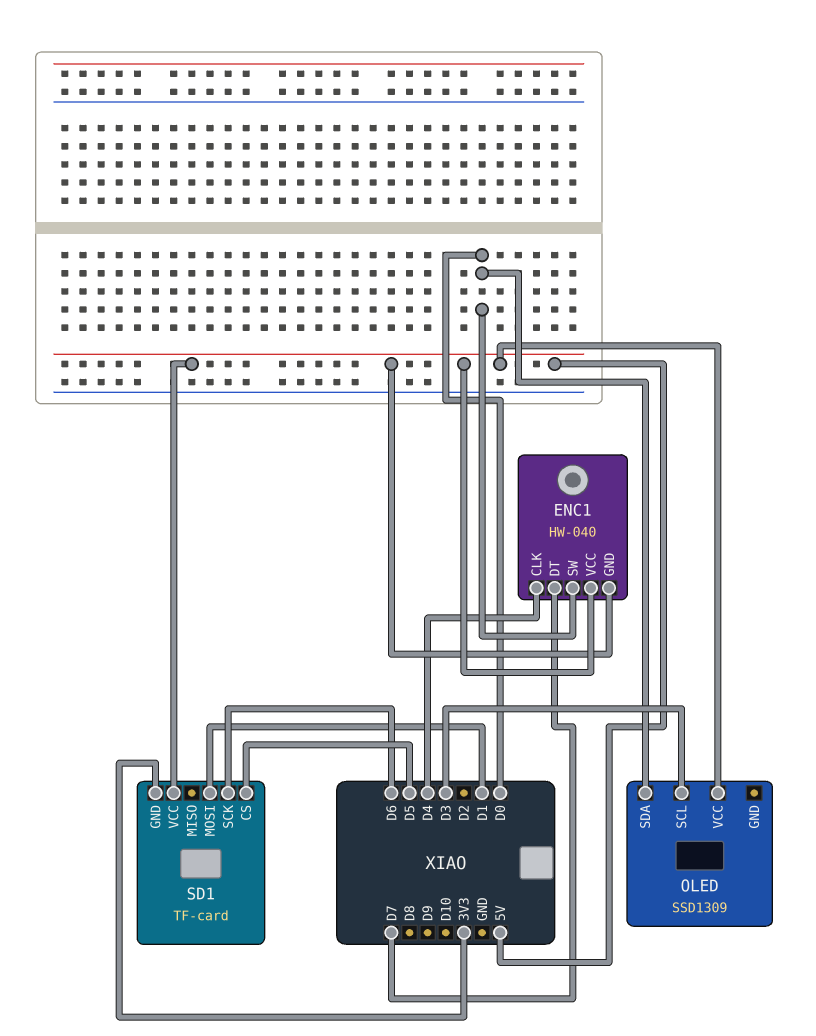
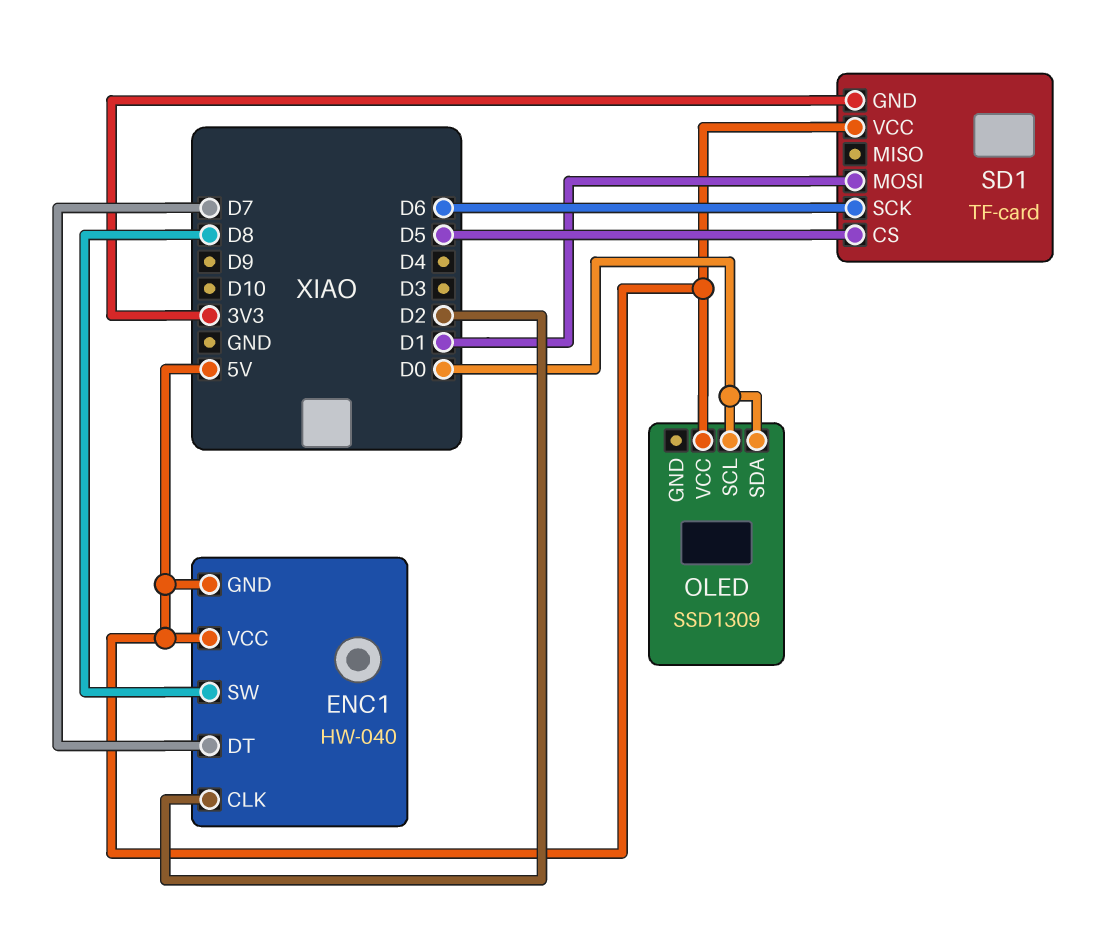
ENC1 pin CLK: D4 -> D2
ENC1 pin SW: D0 -> D8
OLED pin SCL: D3 -> D0

